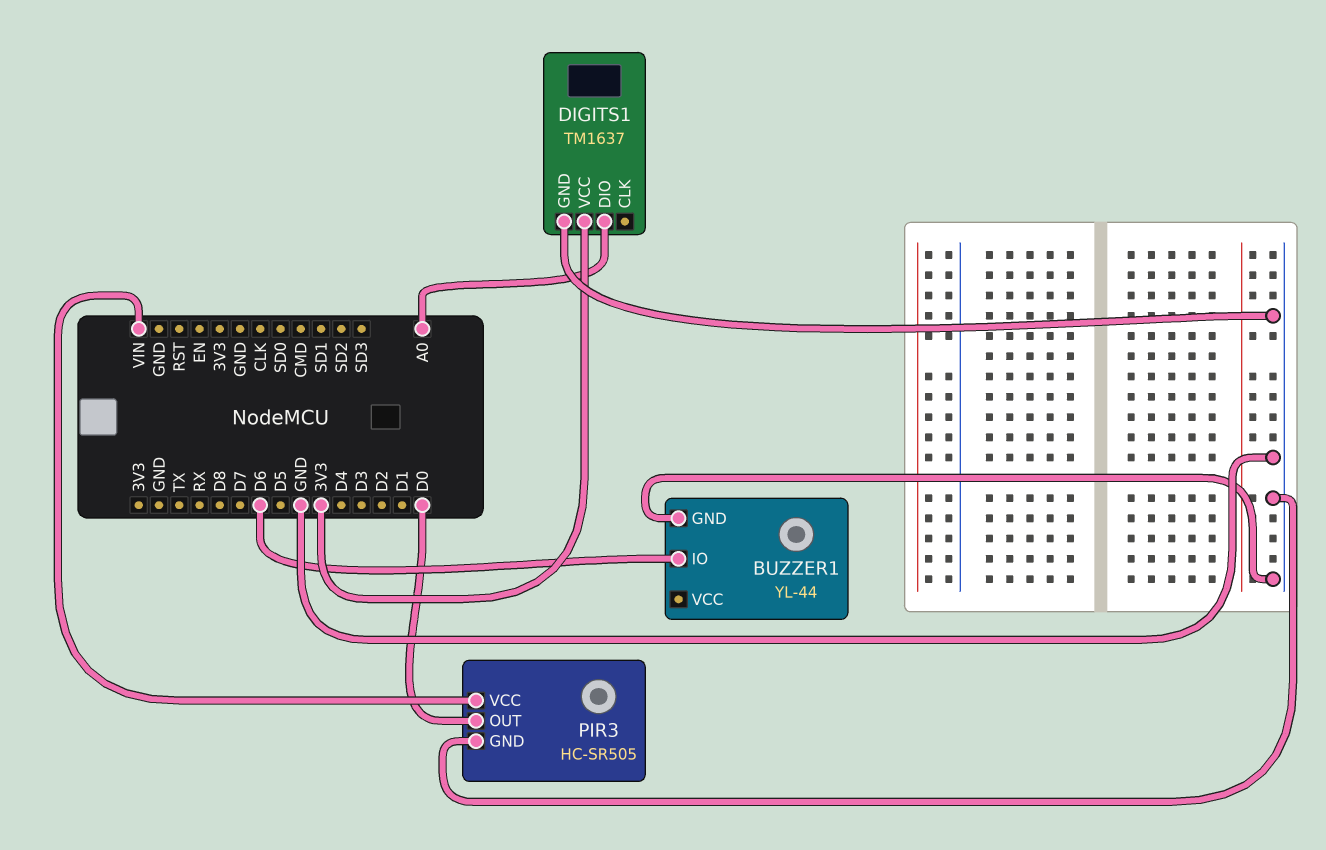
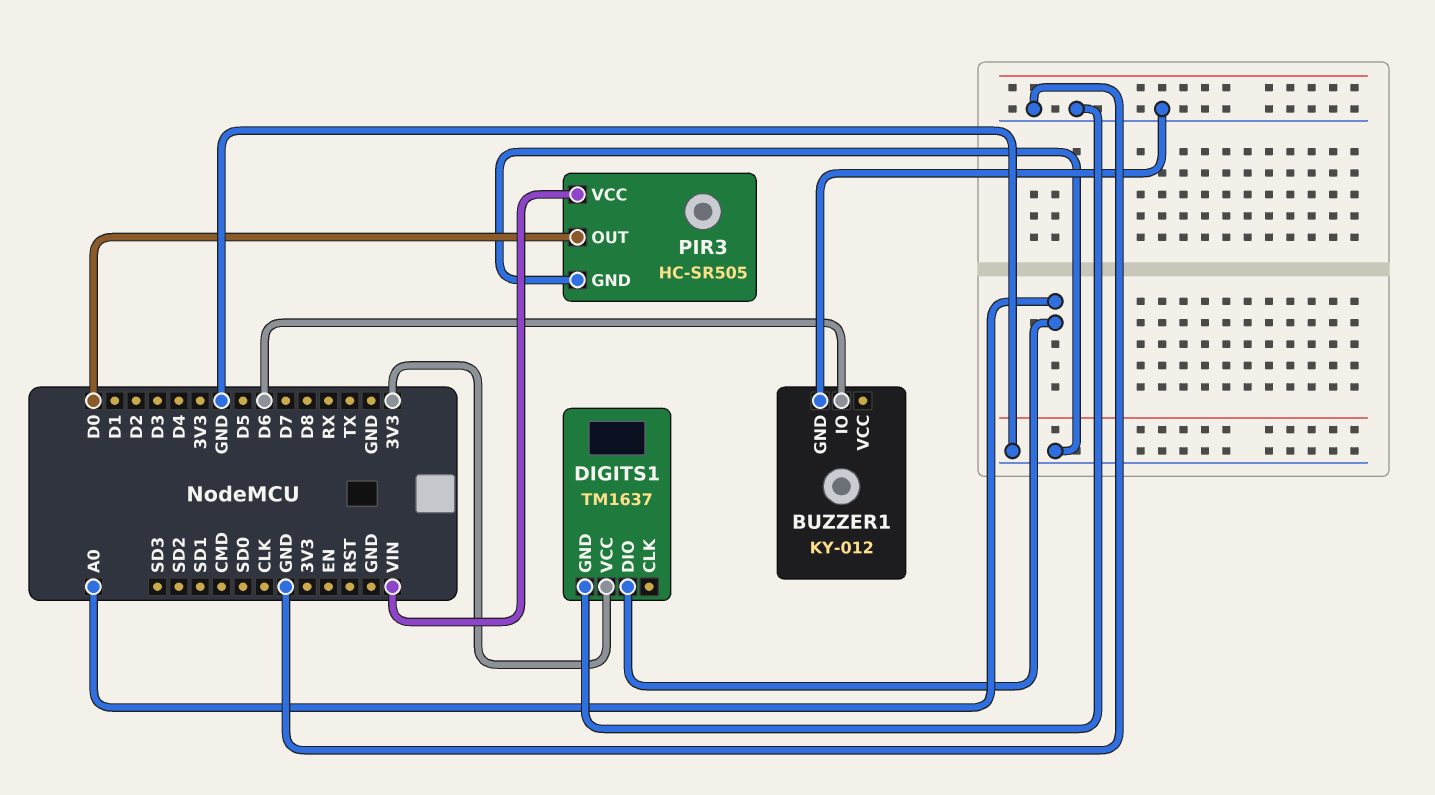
BUZZER1: YL-44 -> KY-012

